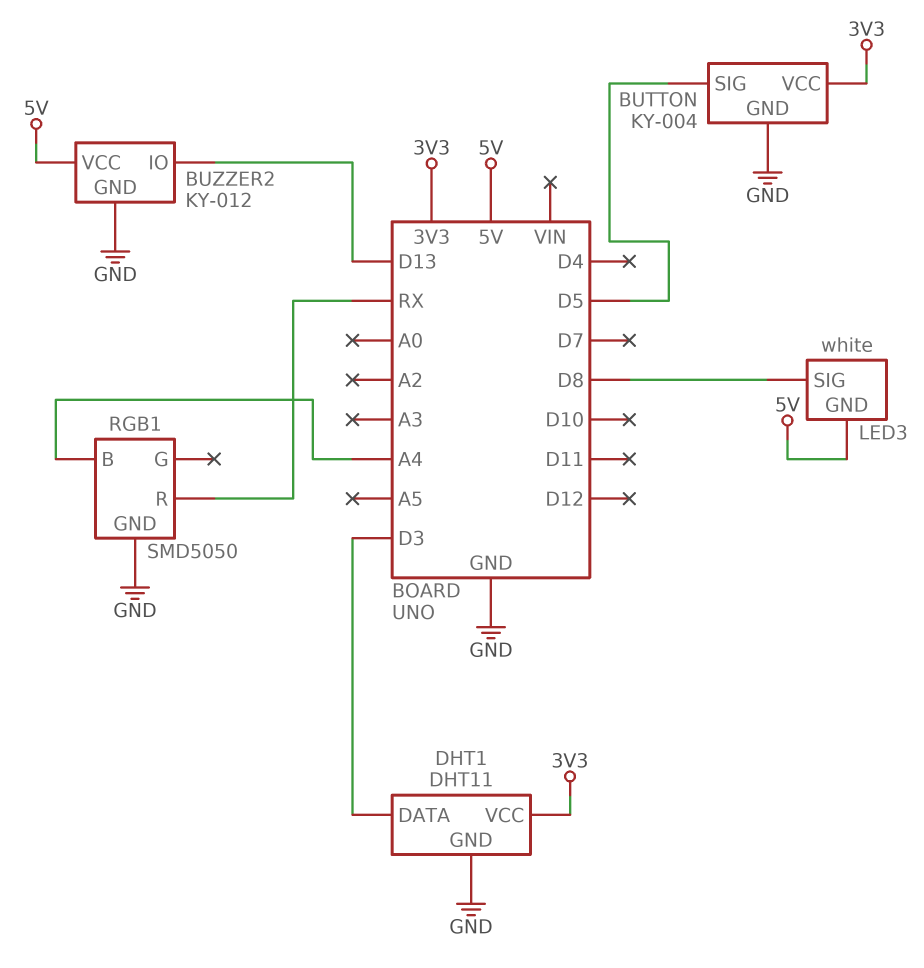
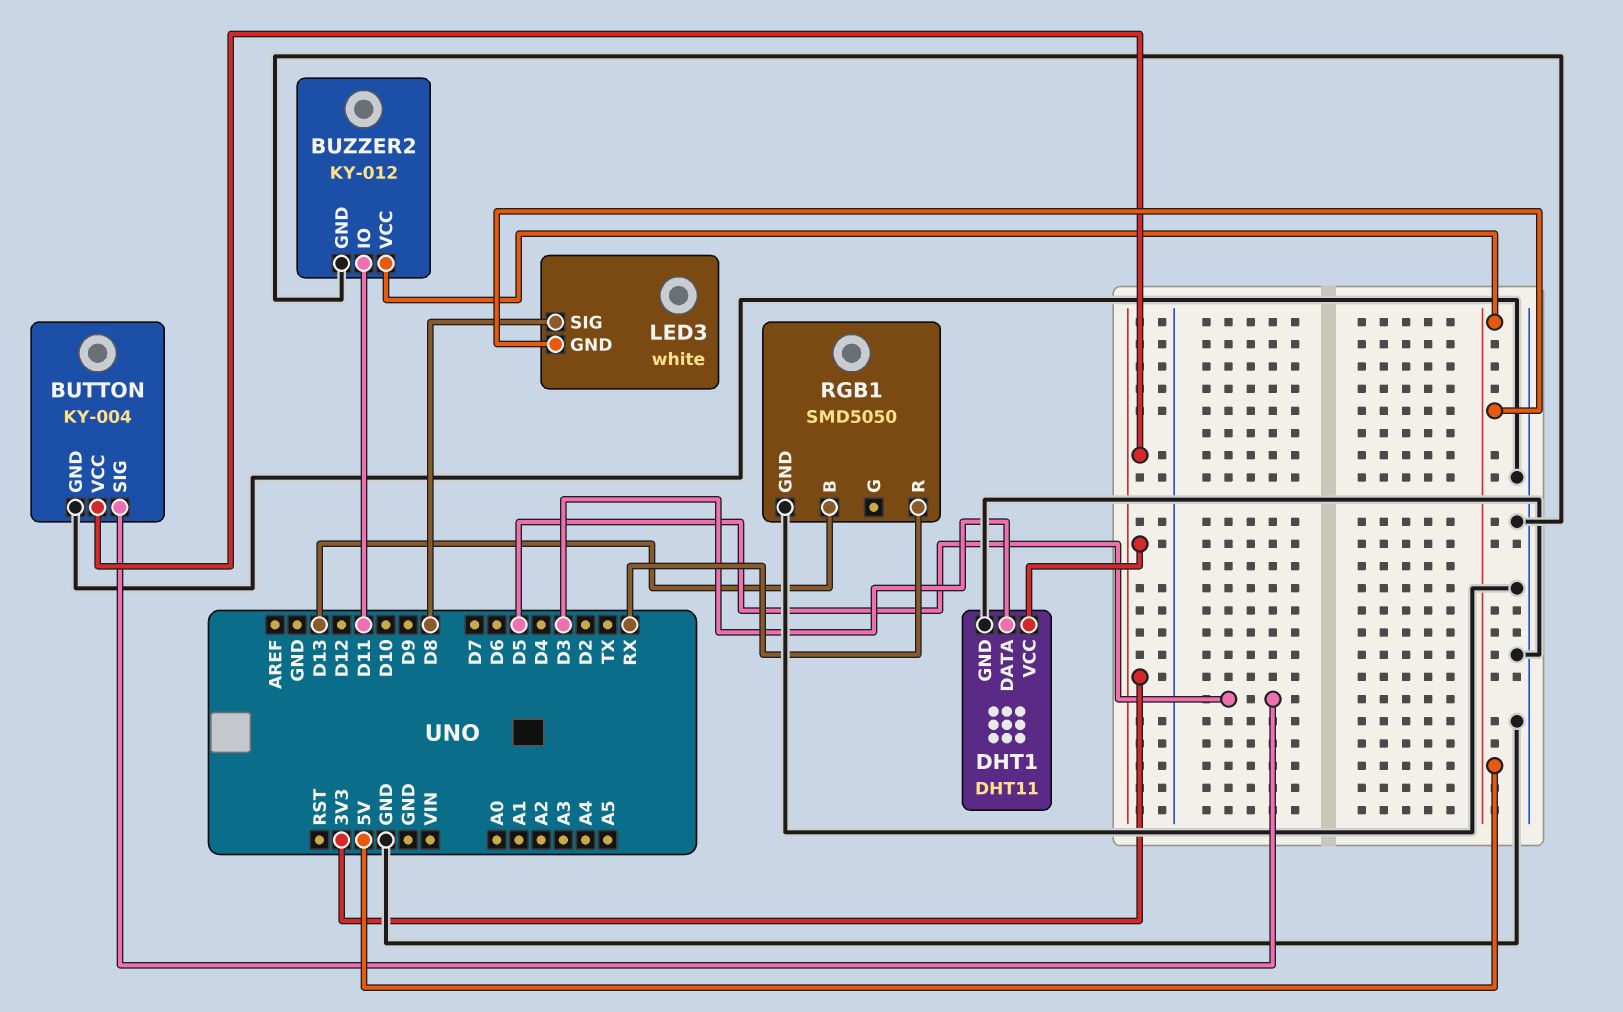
BUZZER2 pin IO: D13 -> D11
RGB1 pin B: A4 -> D13

